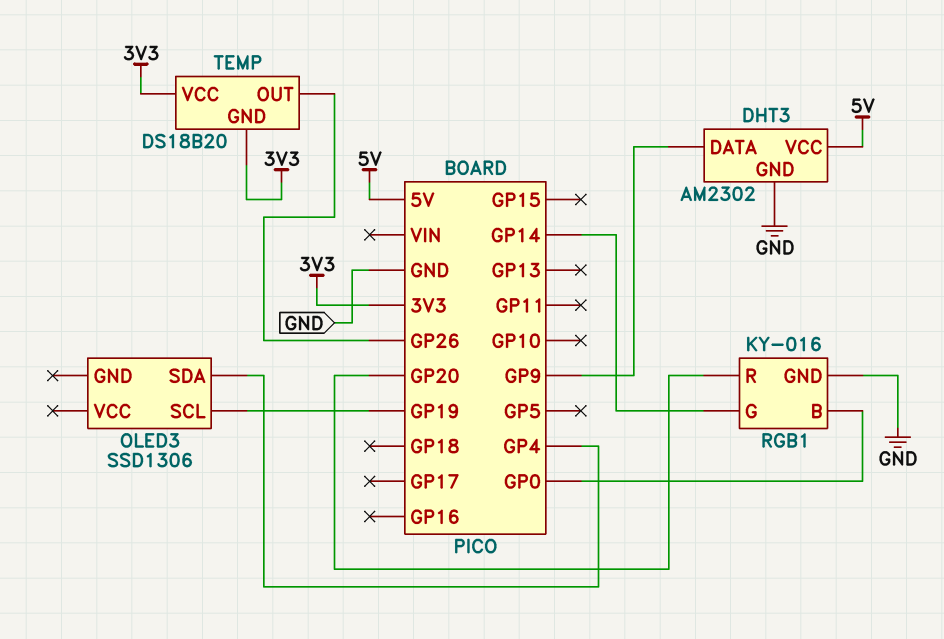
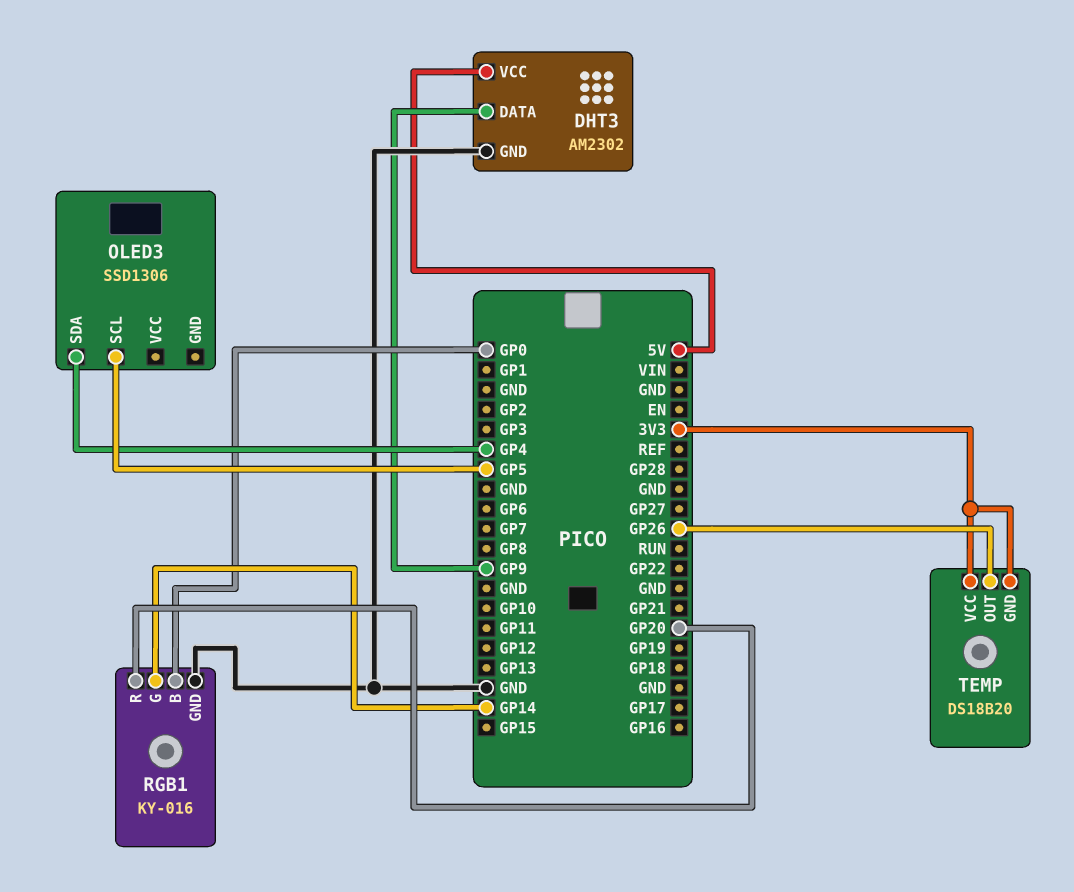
OLED3 pin SCL: GP19 -> GP5

